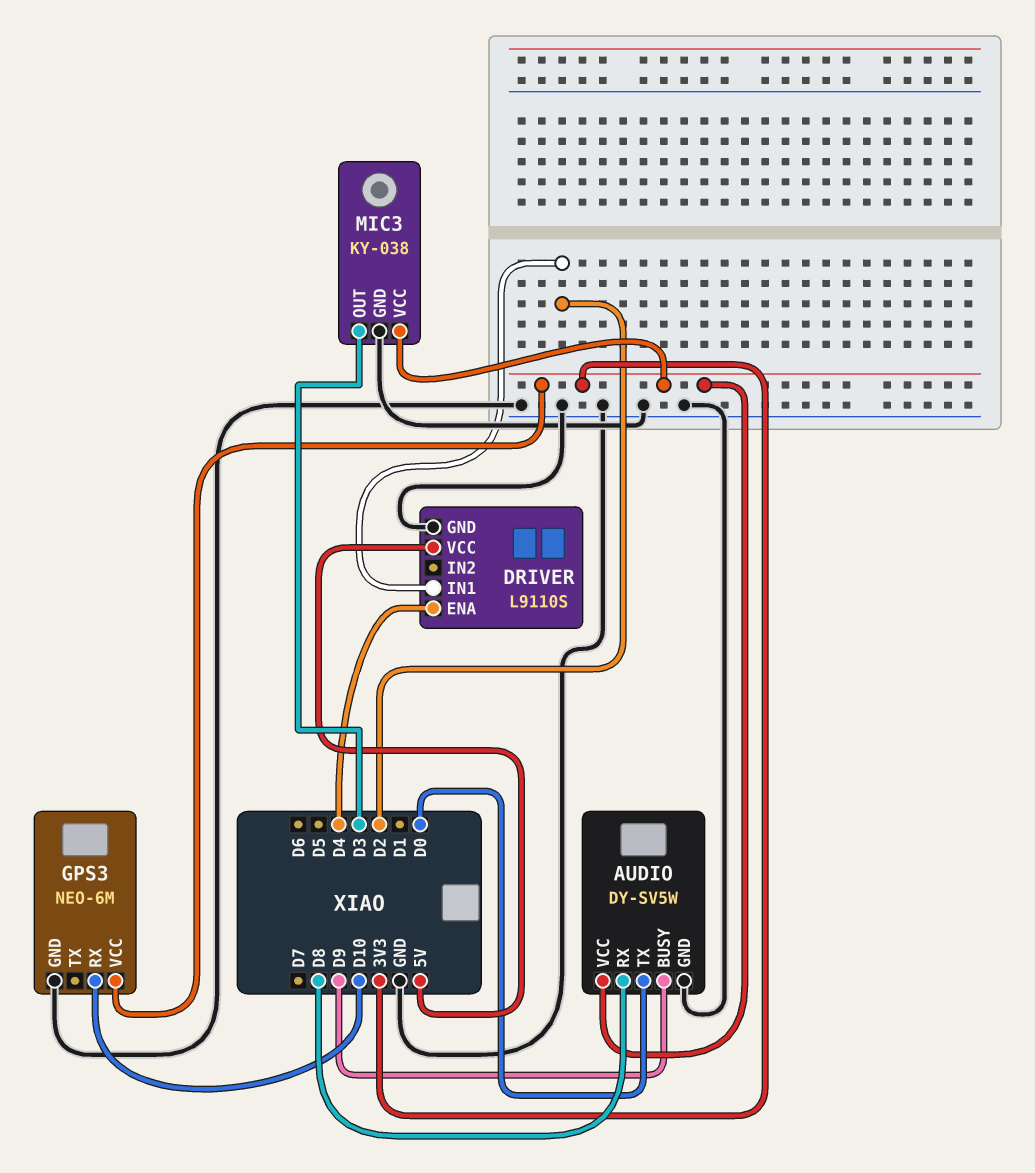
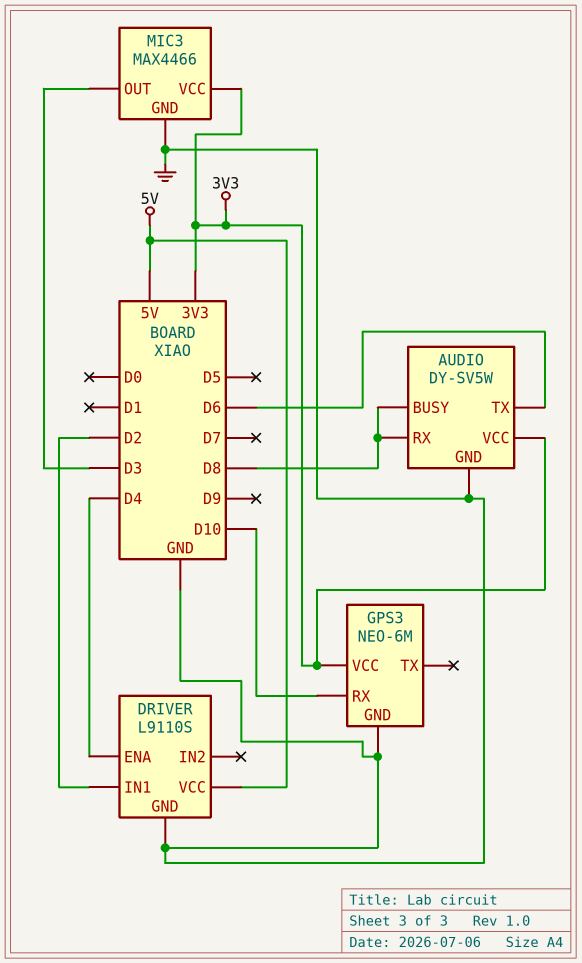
AUDIO pin BUSY: D9 -> D8
AUDIO pin TX: D0 -> D6
MIC3: KY-038 -> MAX4466

